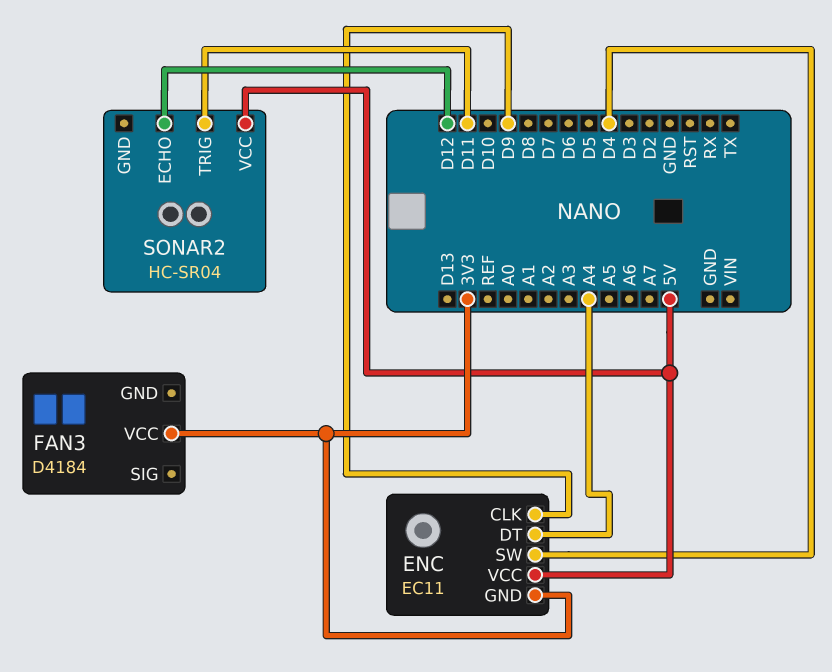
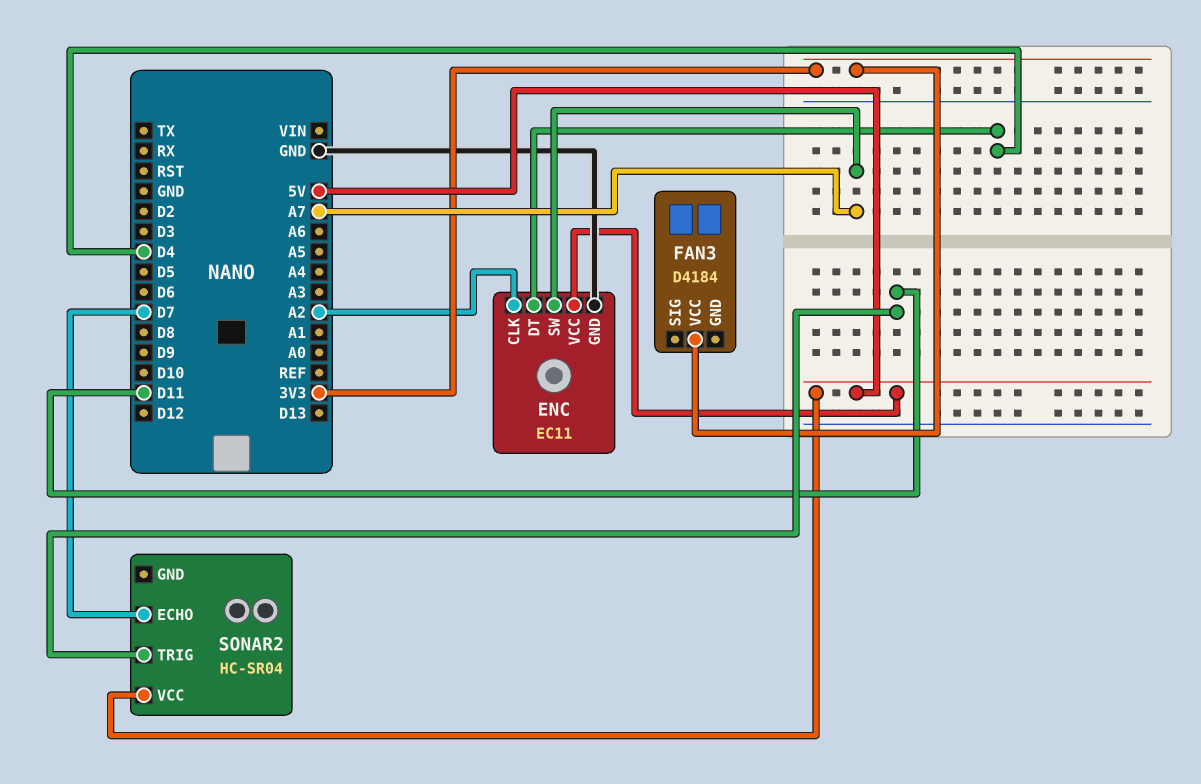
ENC pin CLK: D9 -> A2
ENC pin DT: A4 -> D4
ENC pin GND: 3V3 -> GND
ENC pin SW: D4 -> A7
SONAR2 pin ECHO: D12 -> D7

